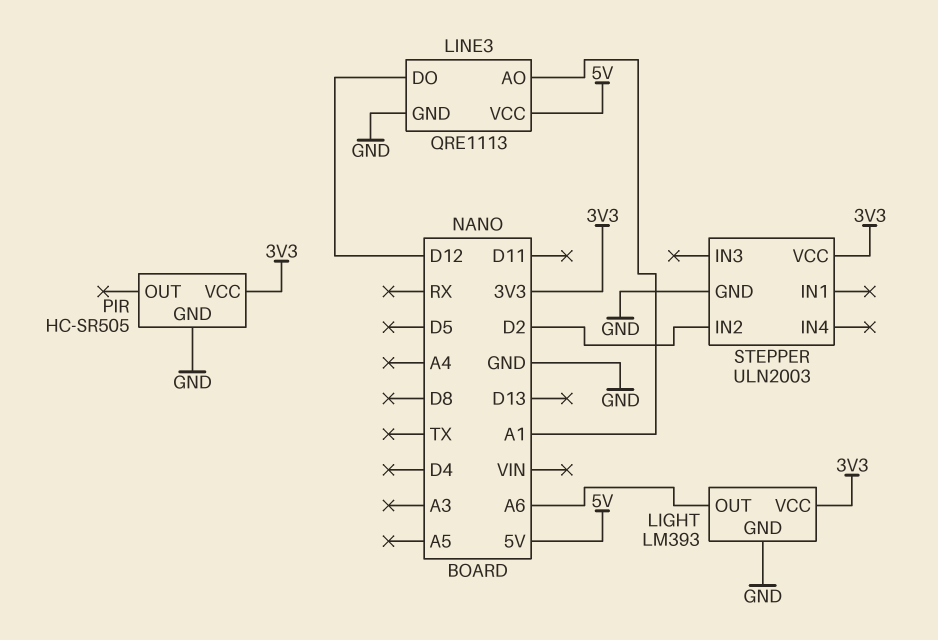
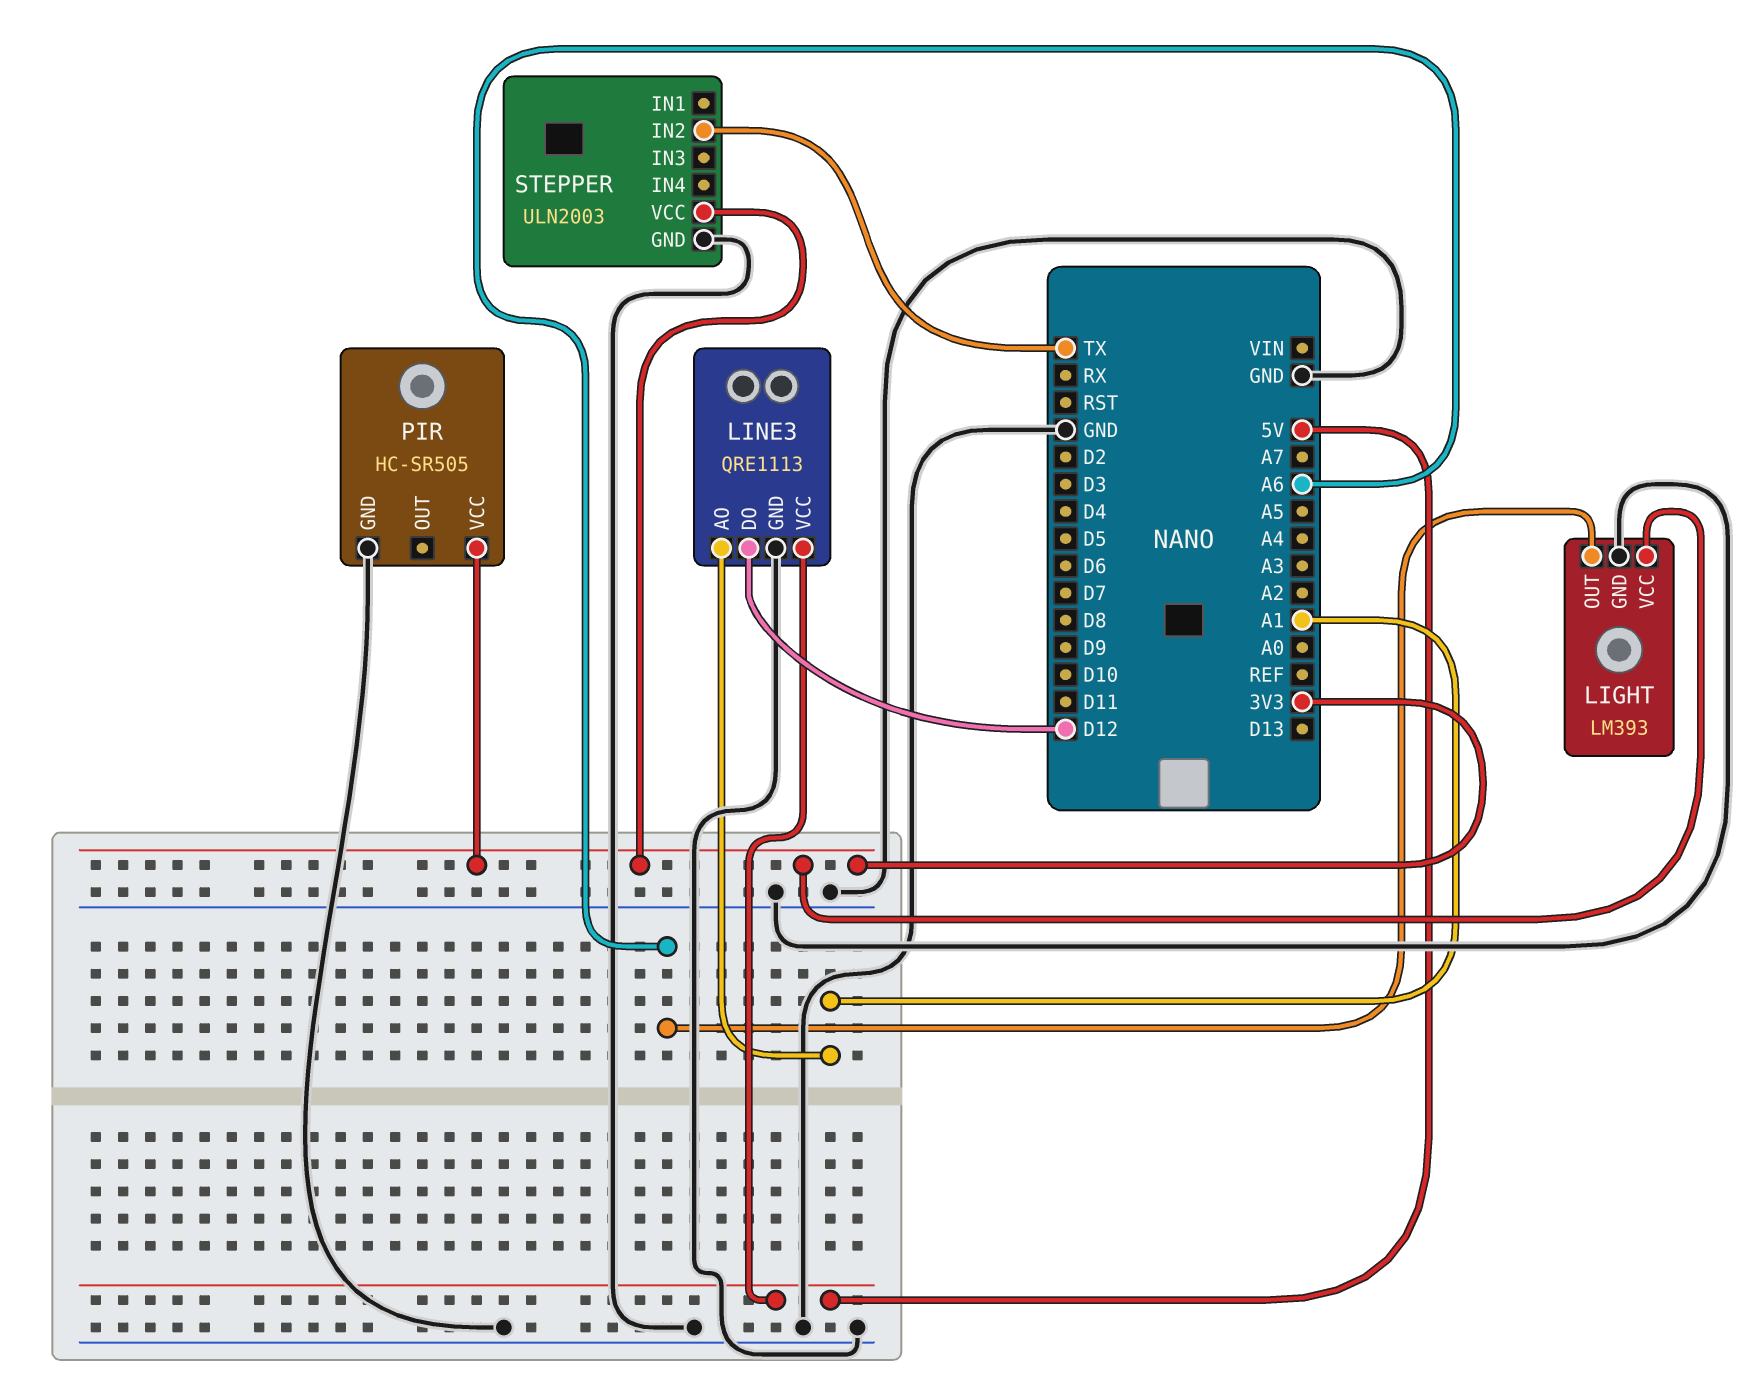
STEPPER pin IN2: D2 -> TX

